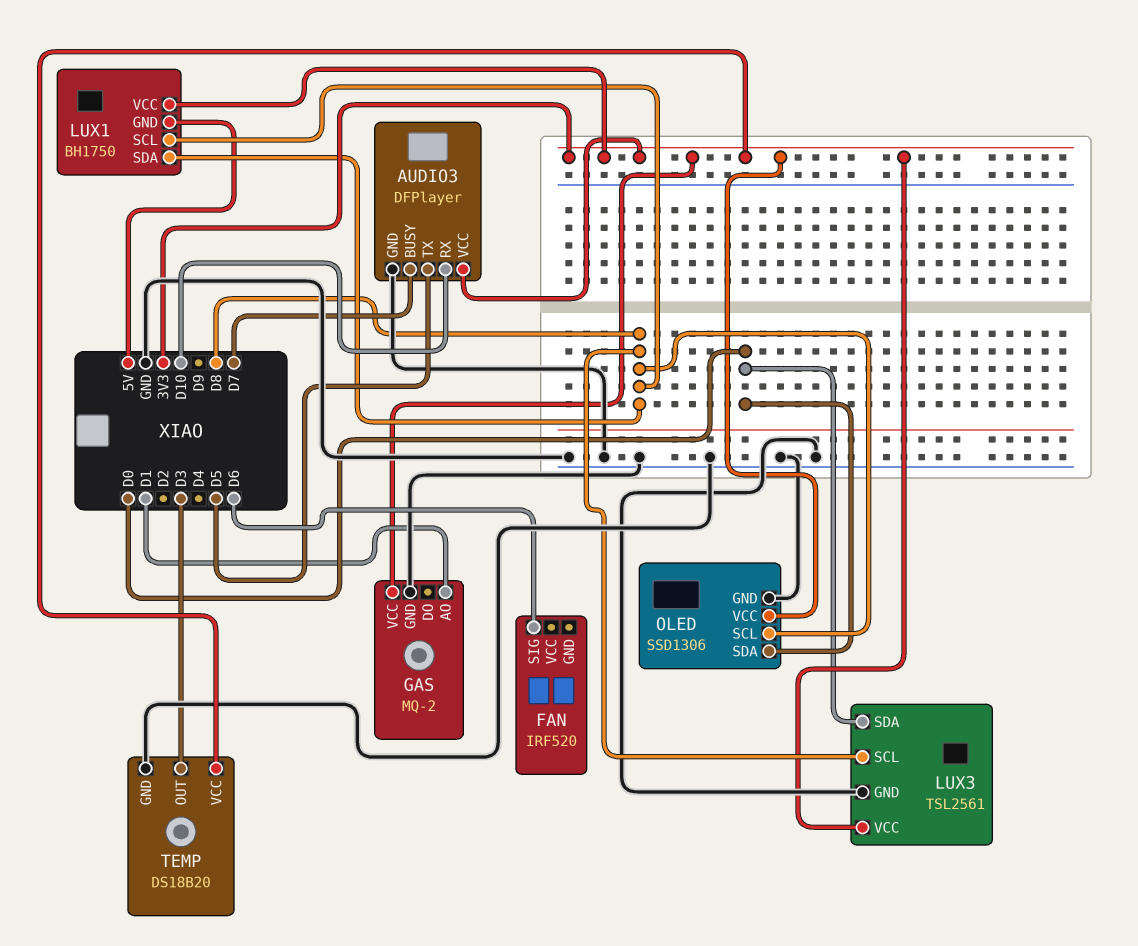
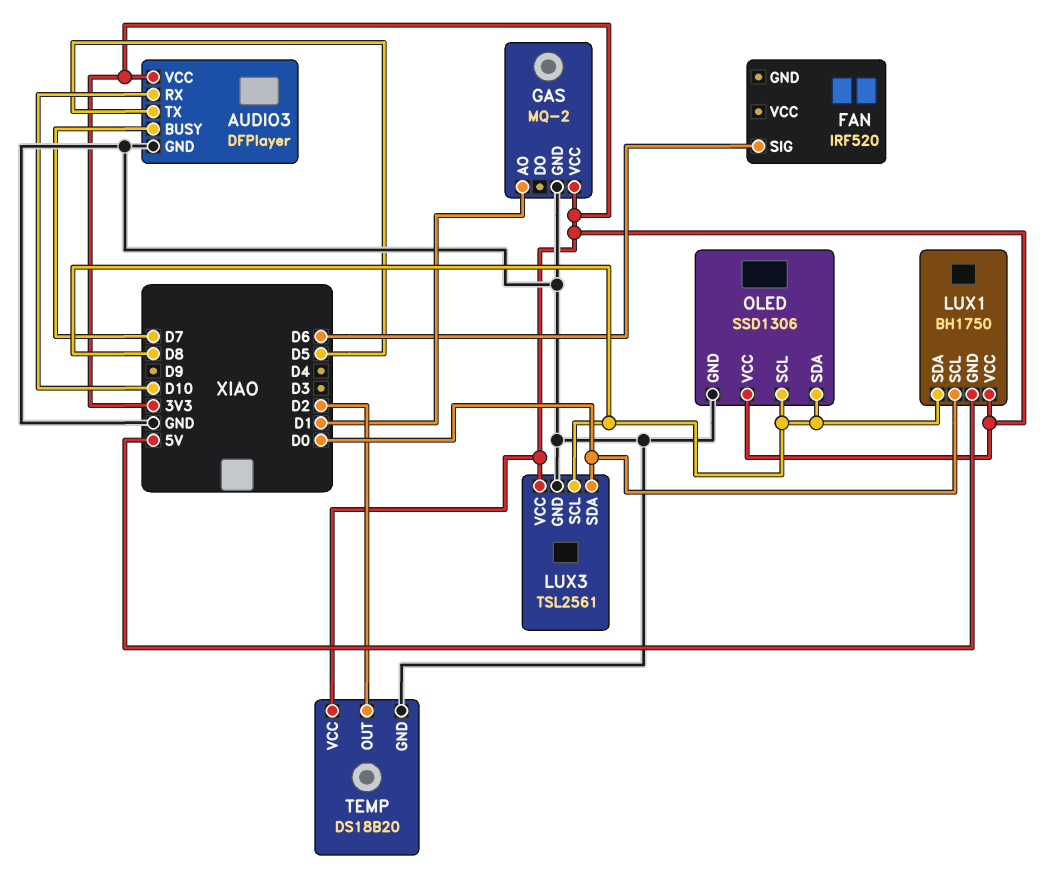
LUX1 pin SCL: D8 -> D0
OLED pin SDA: D0 -> D8
TEMP pin OUT: D3 -> D2

